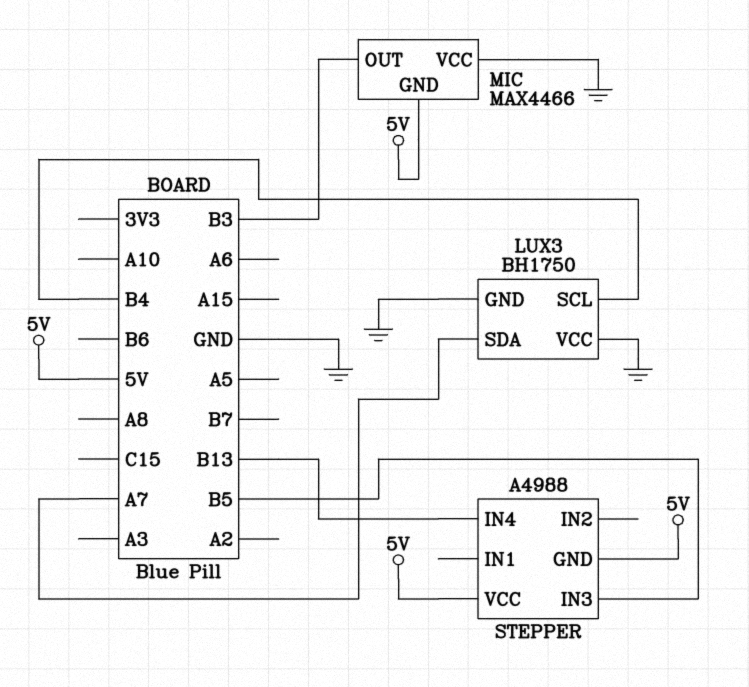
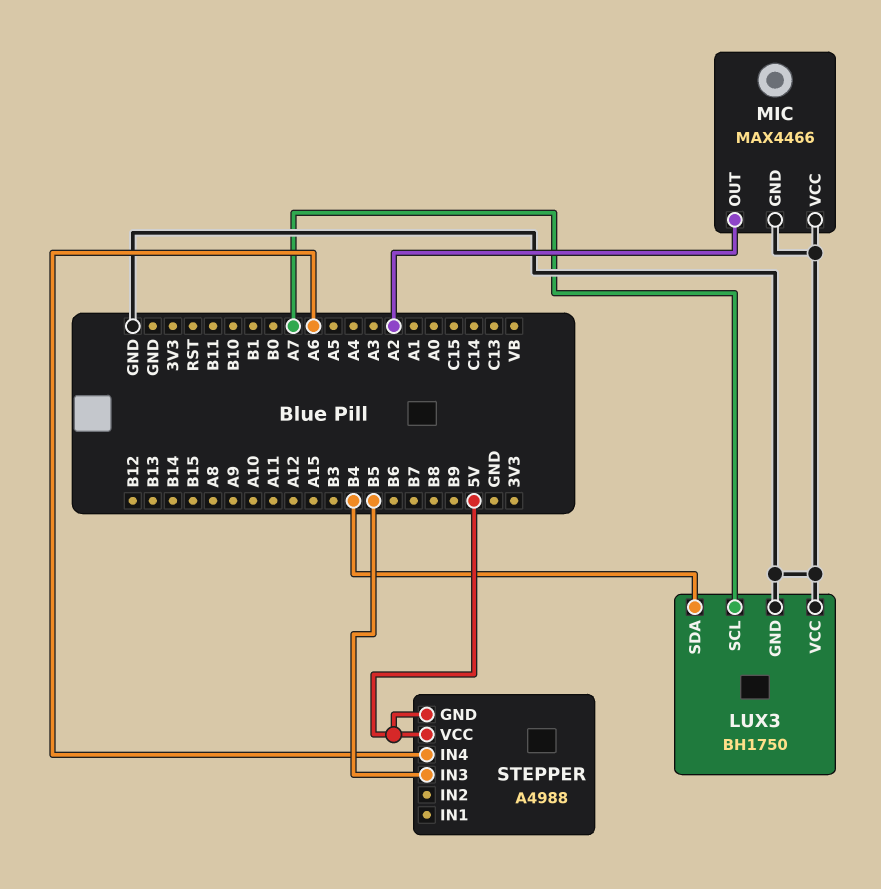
LUX3 pin SCL: B4 -> A7
LUX3 pin SDA: A7 -> B4
MIC pin GND: 5V -> GND
MIC pin OUT: B3 -> A2
STEPPER pin IN4: B13 -> A6

